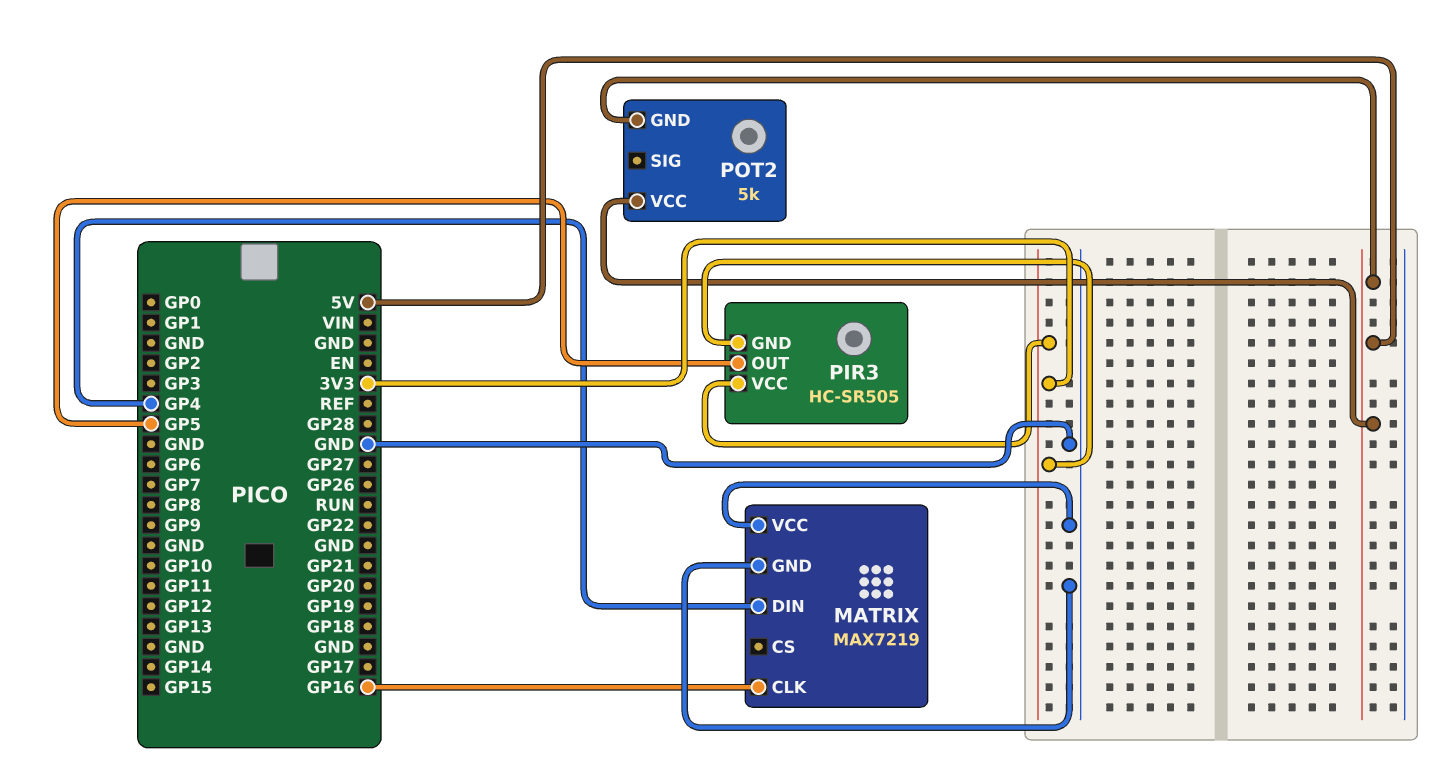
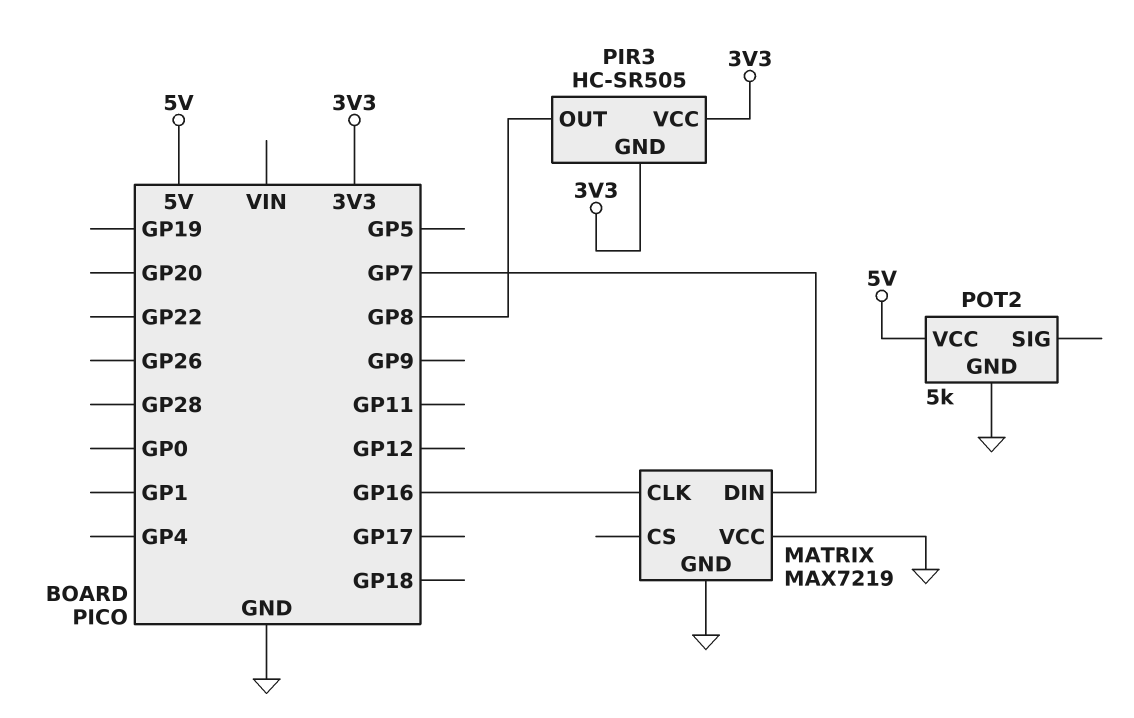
MATRIX pin DIN: GP4 -> GP7
PIR3 pin OUT: GP5 -> GP8
POT2 pin GND: 5V -> GND

